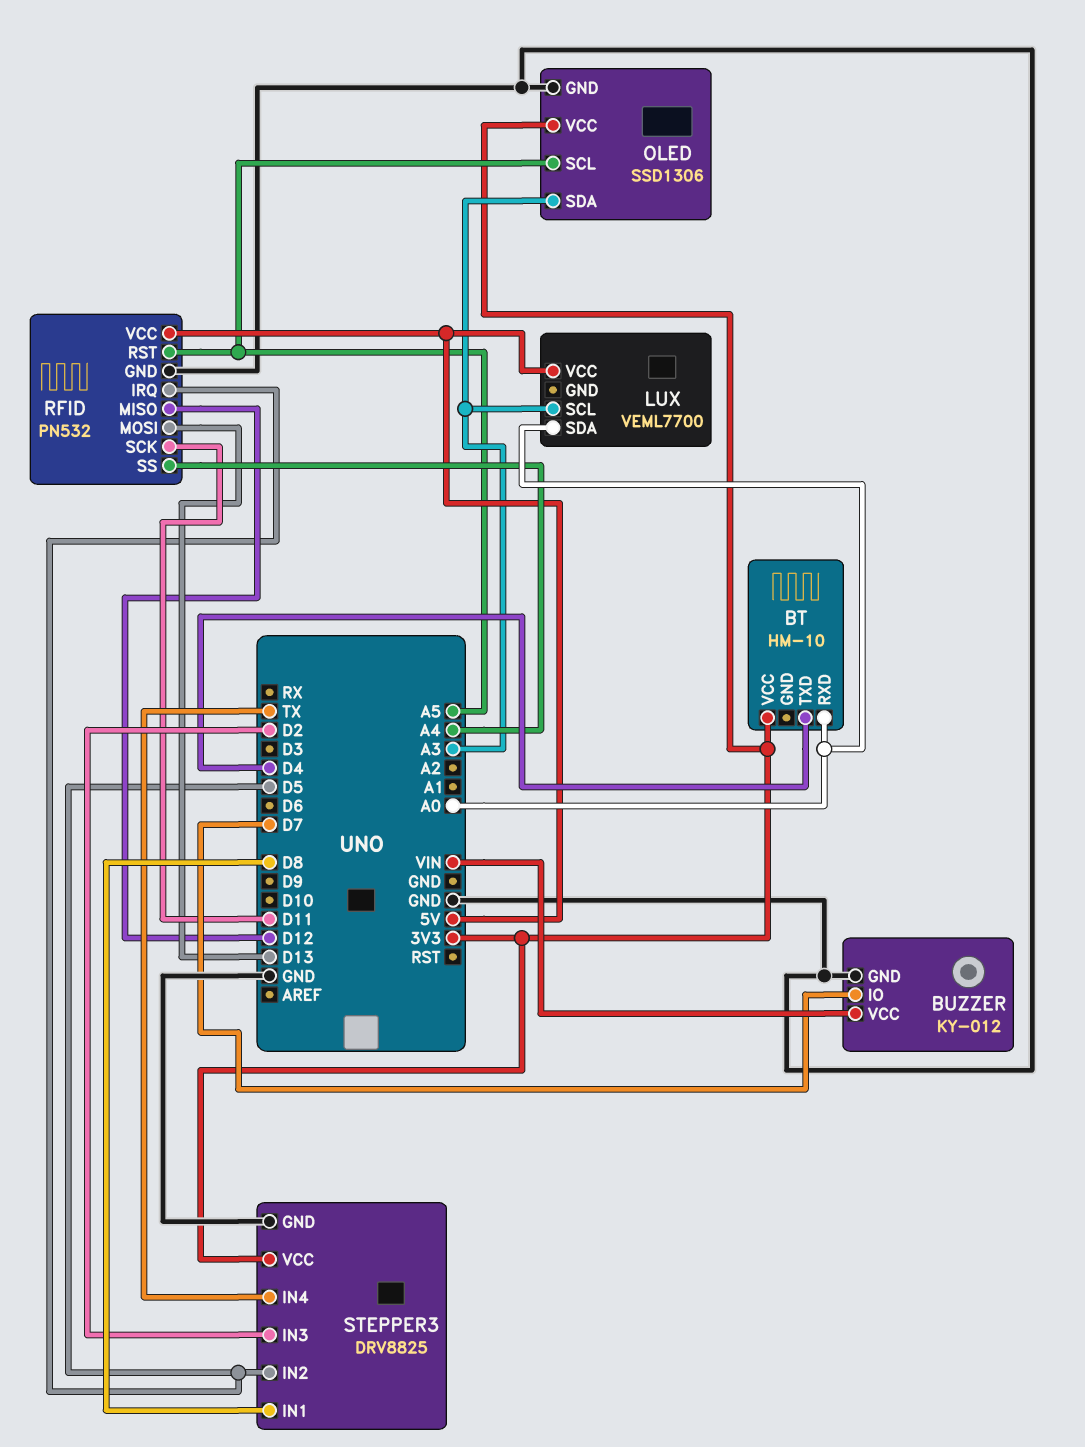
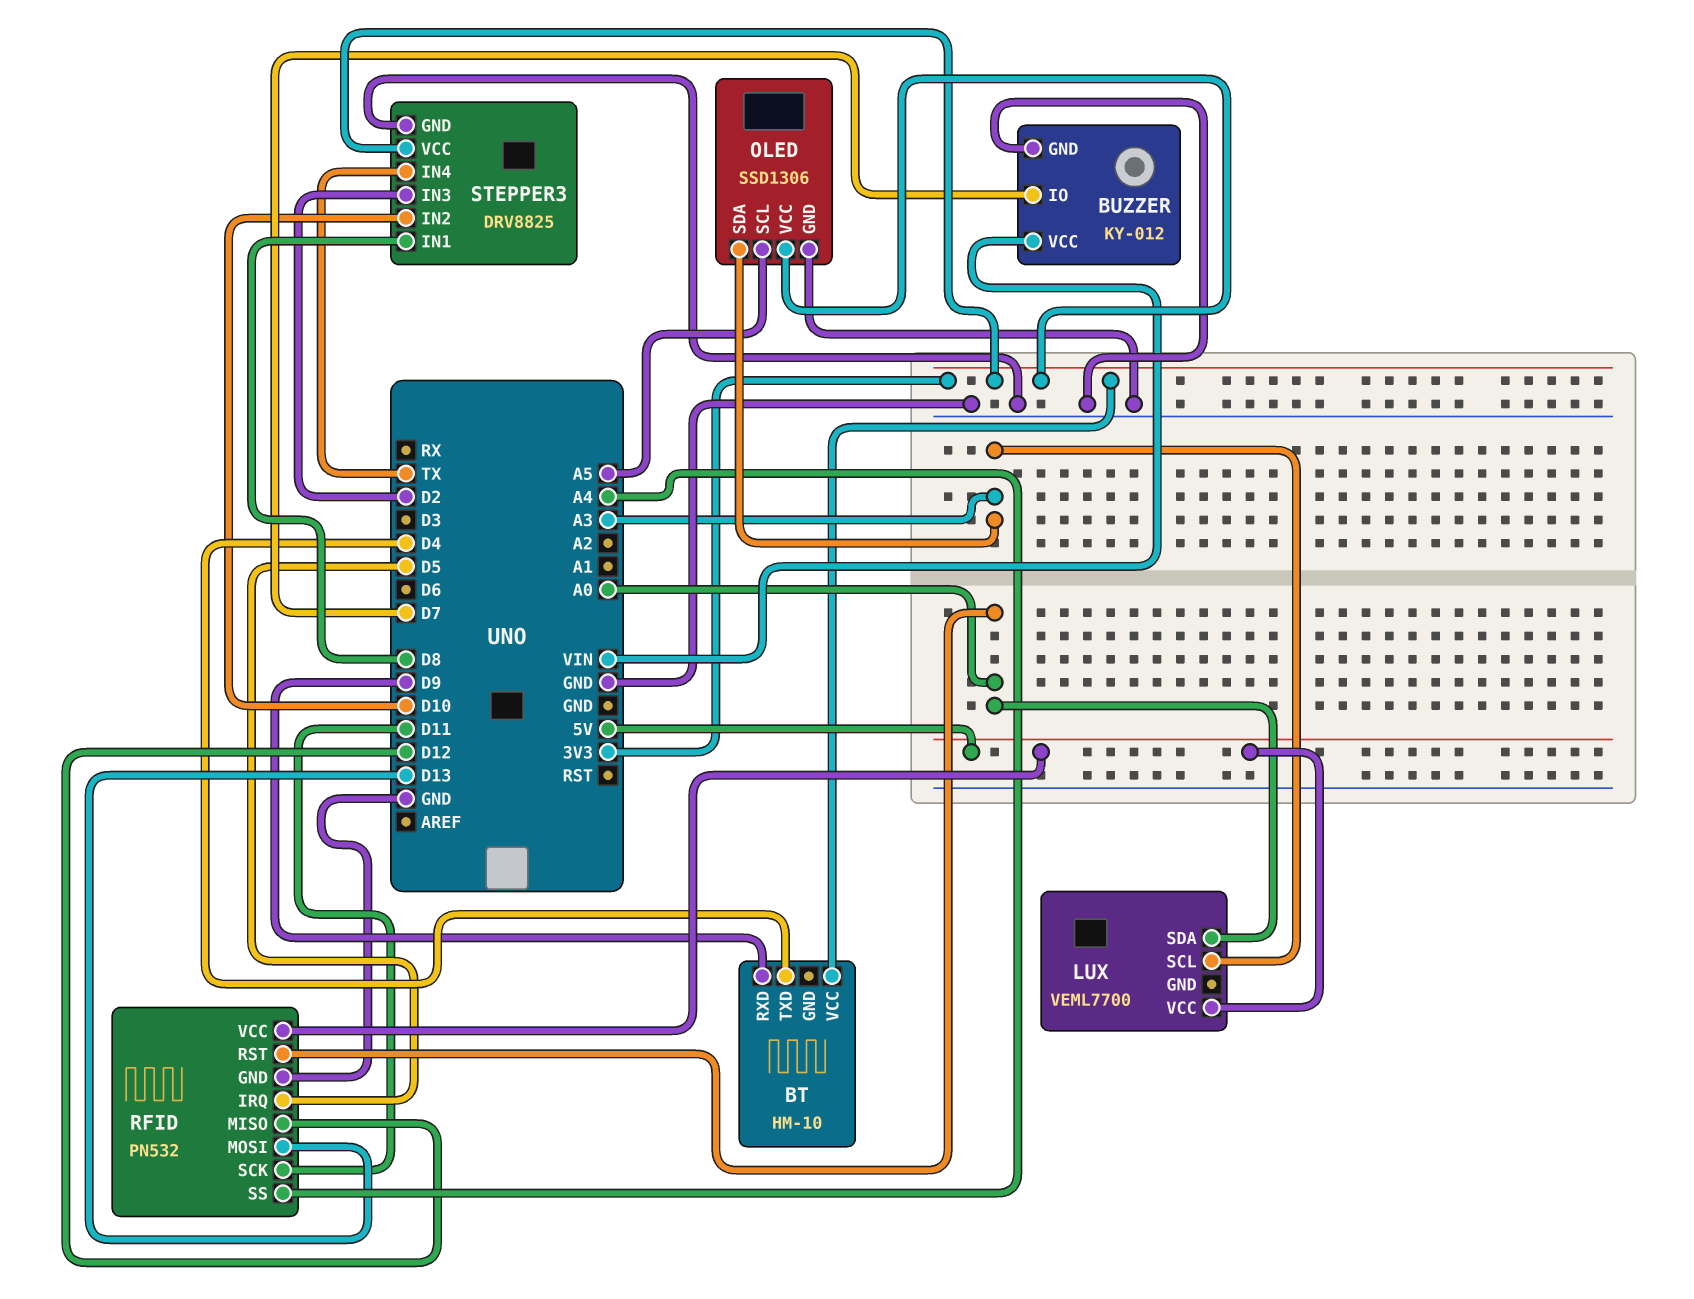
BT pin RXD: A0 -> D9
RFID pin RST: A5 -> A0
STEPPER3 pin IN2: D5 -> D10

